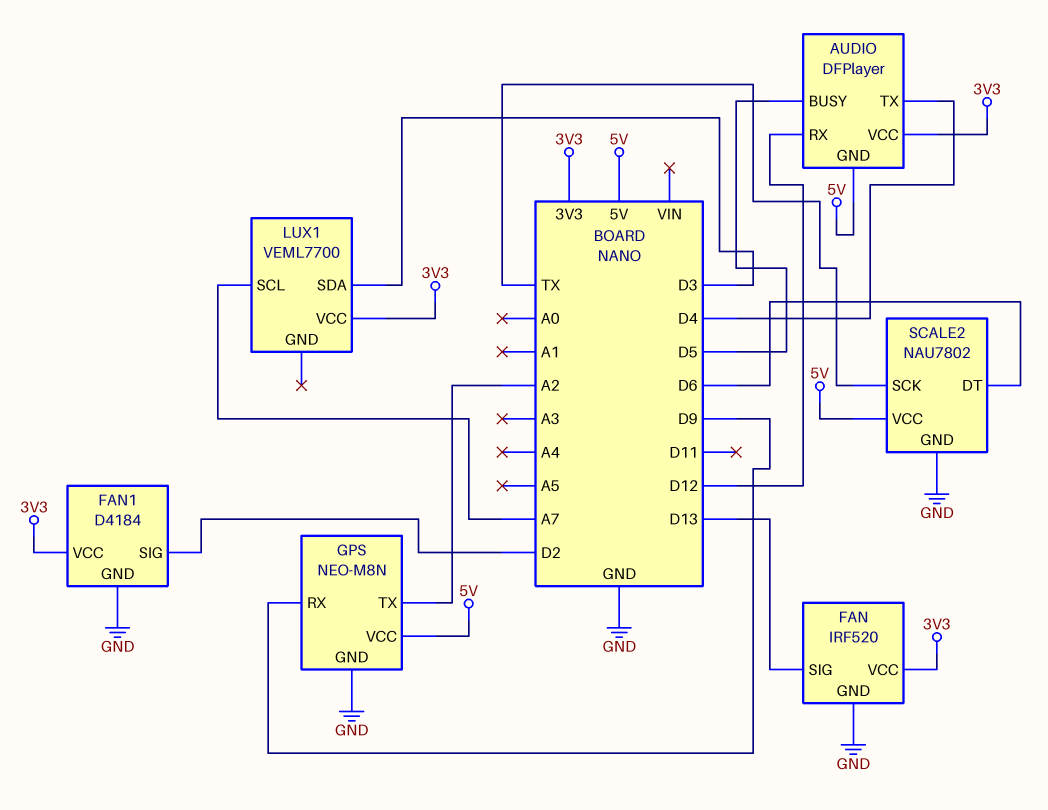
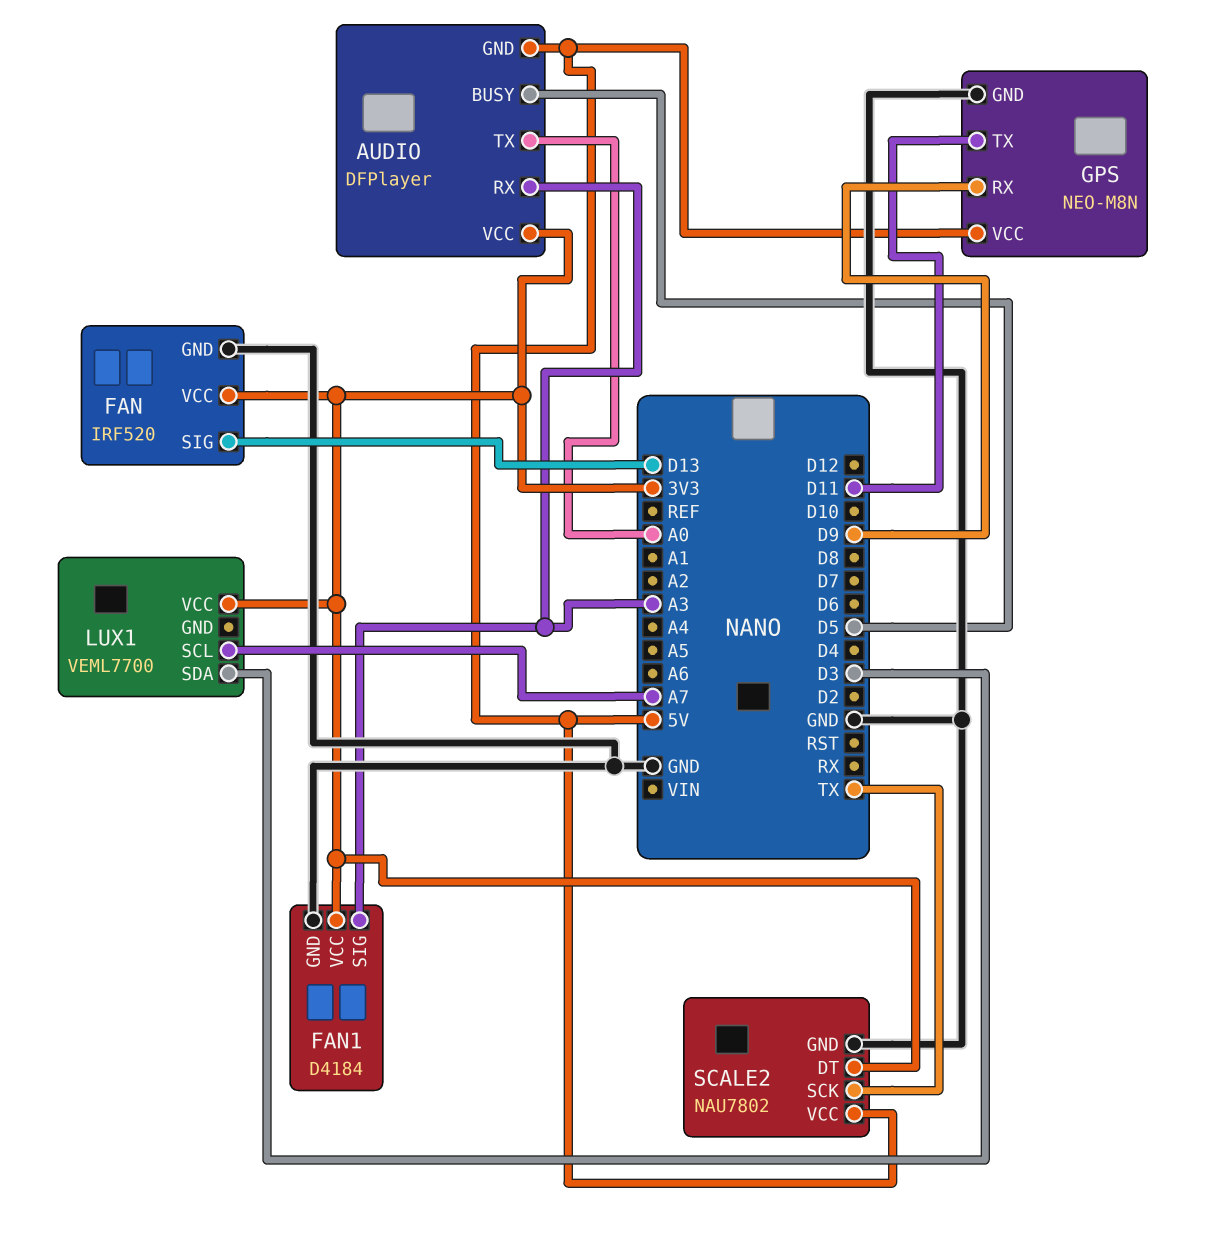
AUDIO pin RX: D12 -> A3
AUDIO pin TX: D4 -> A0
FAN1 pin SIG: D2 -> A3
GPS pin TX: A2 -> D11
SCALE2 pin DT: D6 -> 3V3

